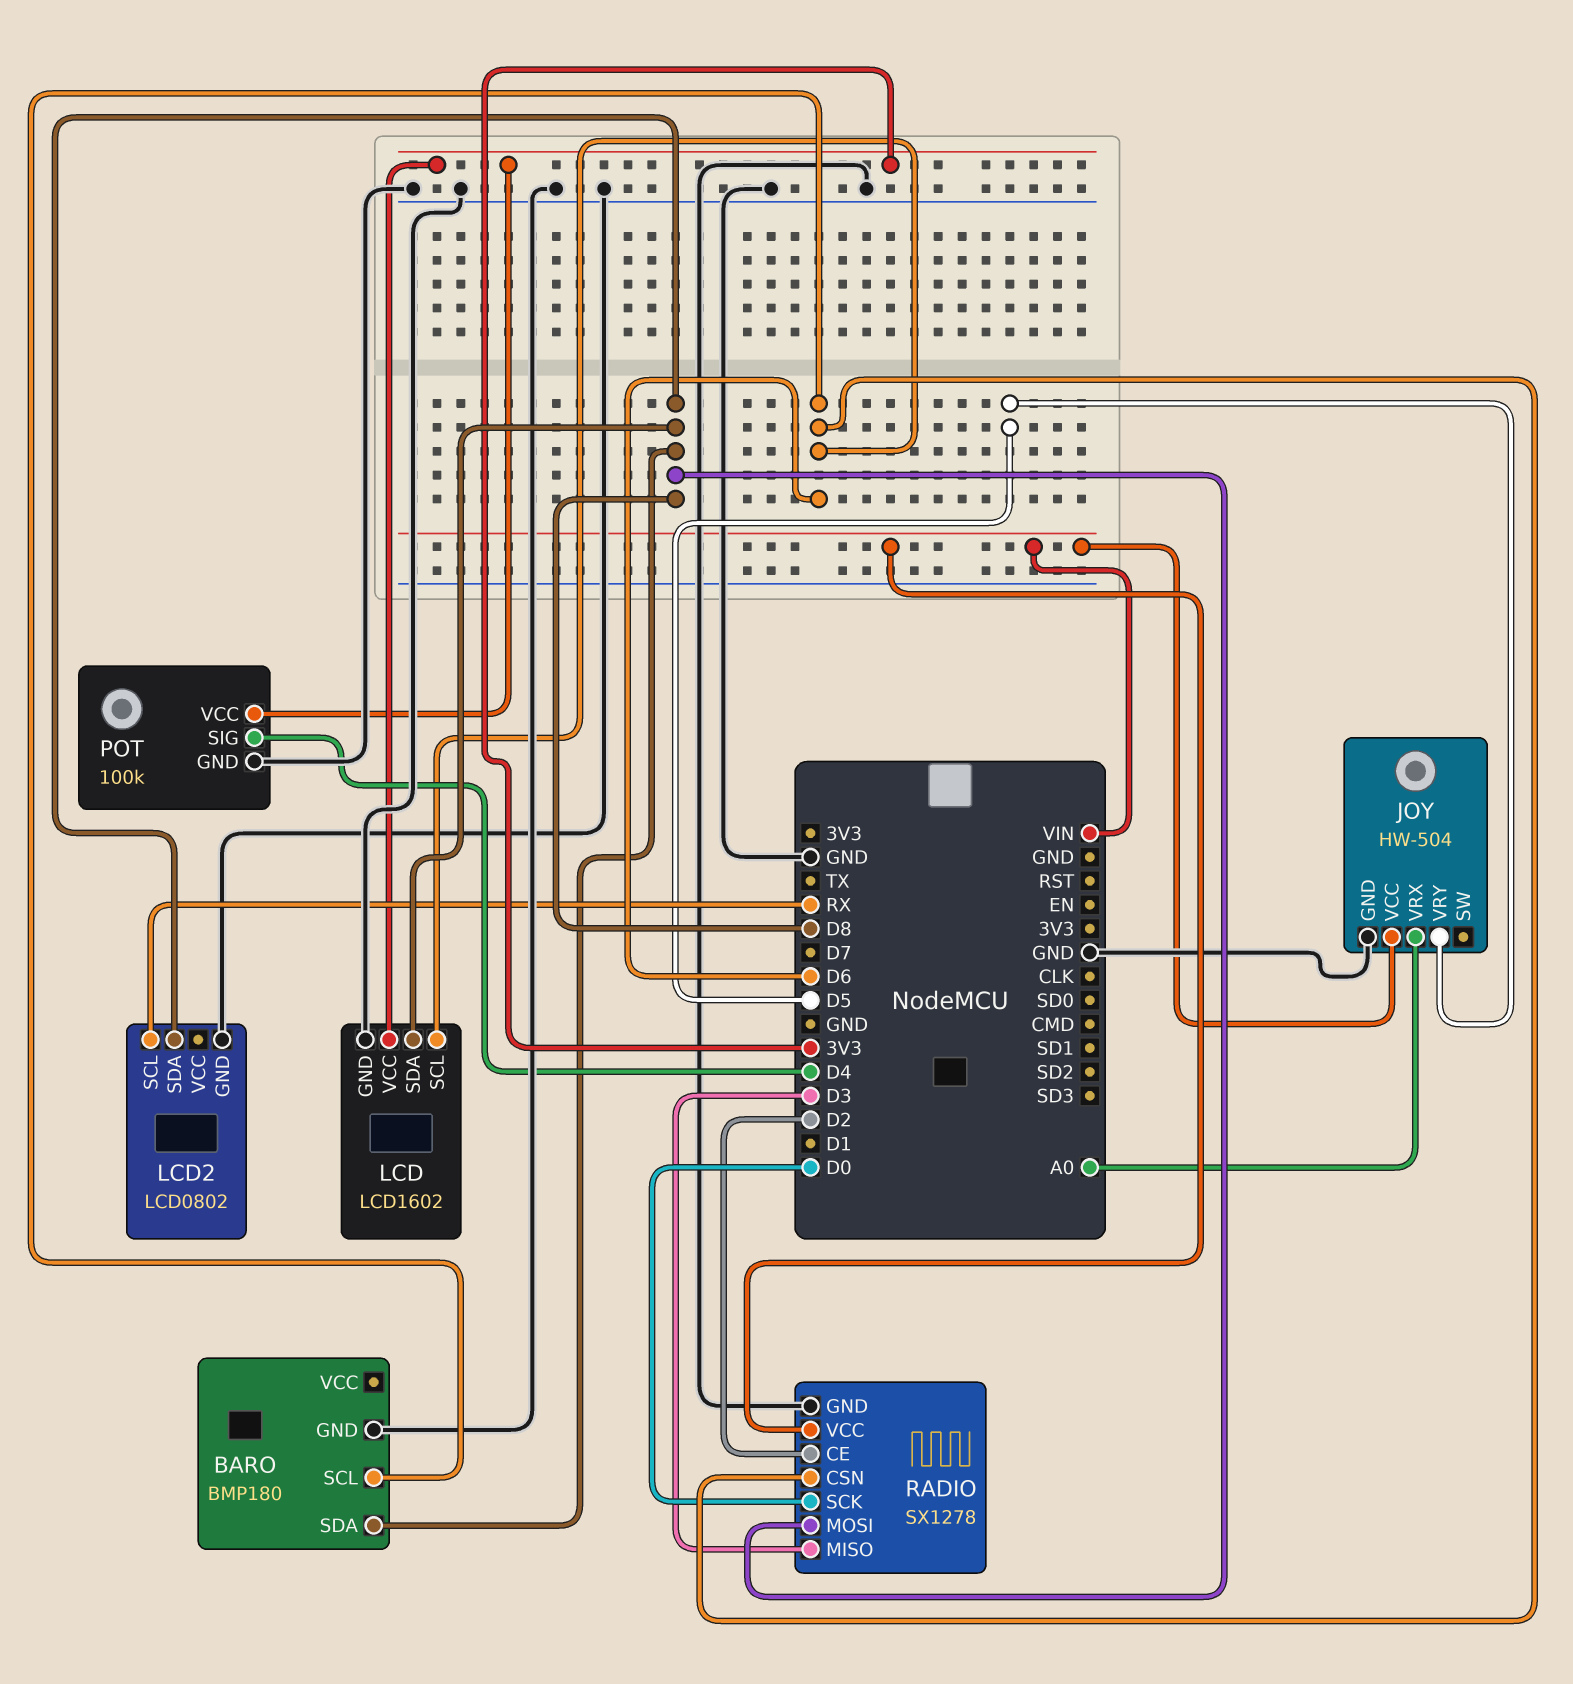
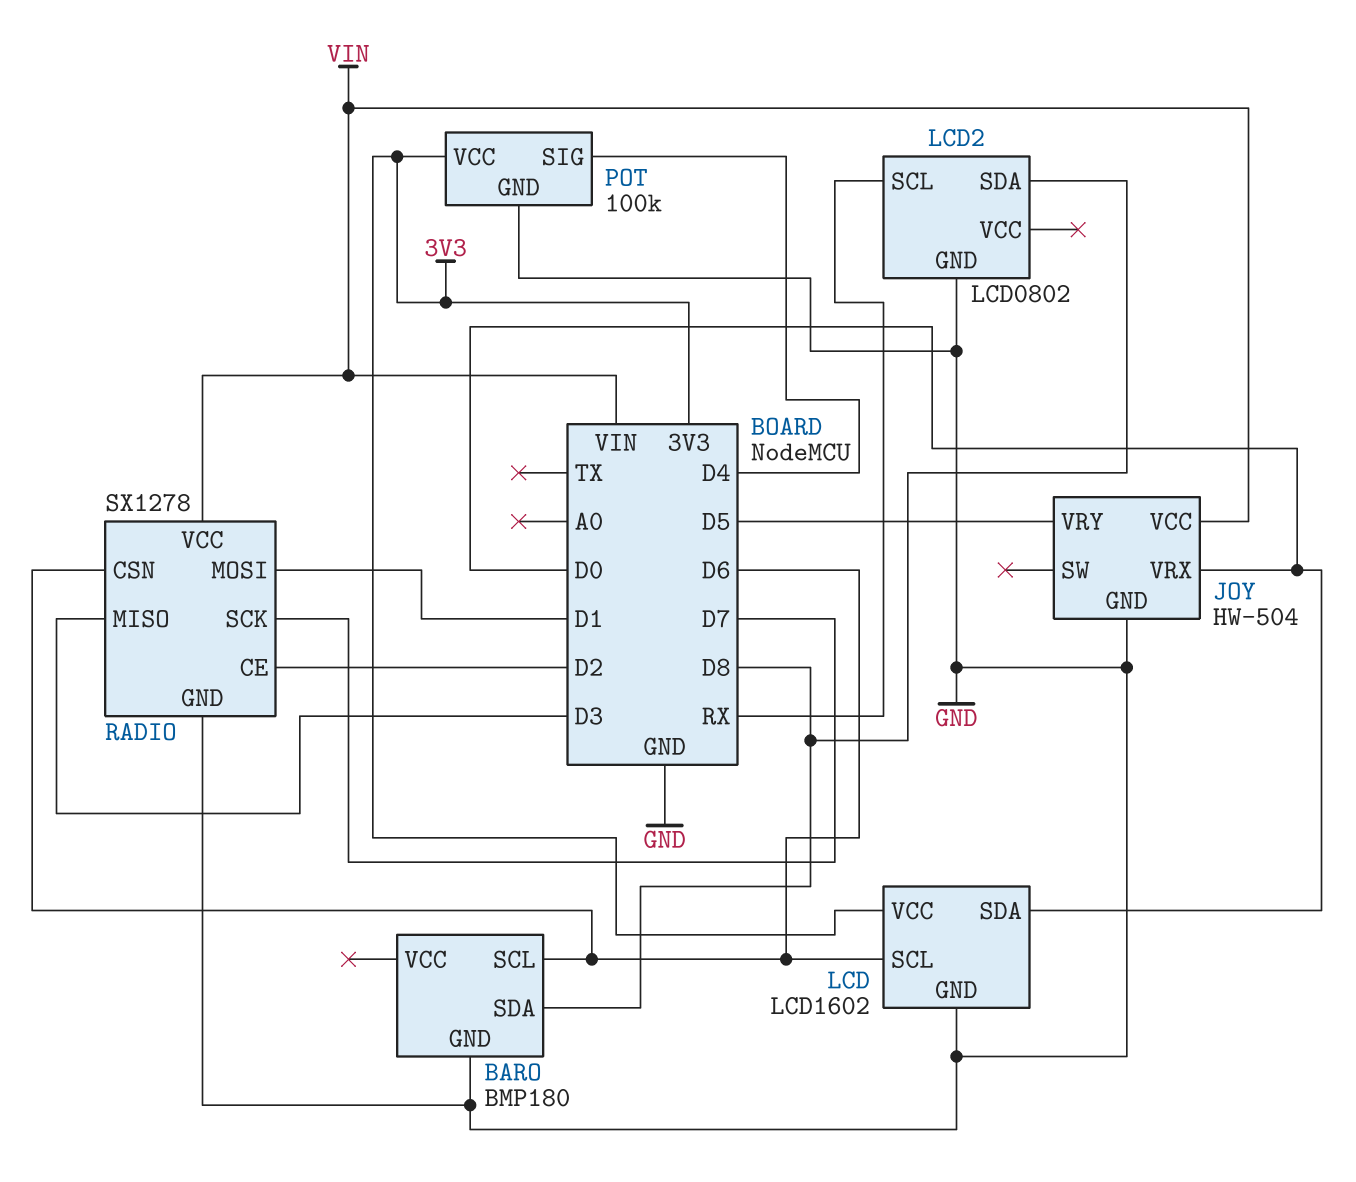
JOY pin VRX: A0 -> D0
LCD pin SDA: D8 -> D0
RADIO pin MOSI: D8 -> D1
RADIO pin SCK: D0 -> D7

